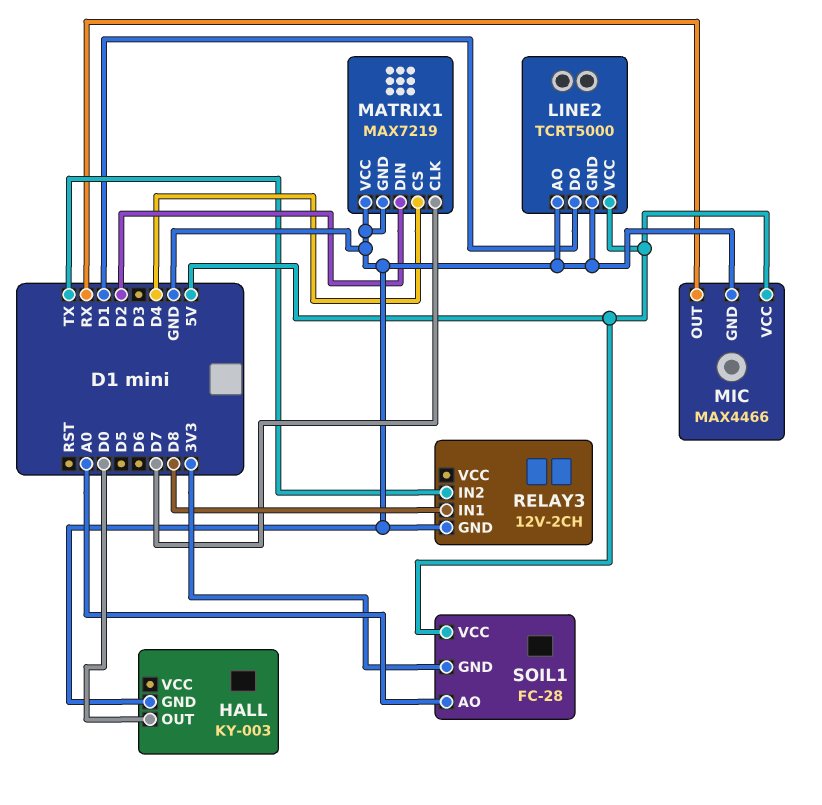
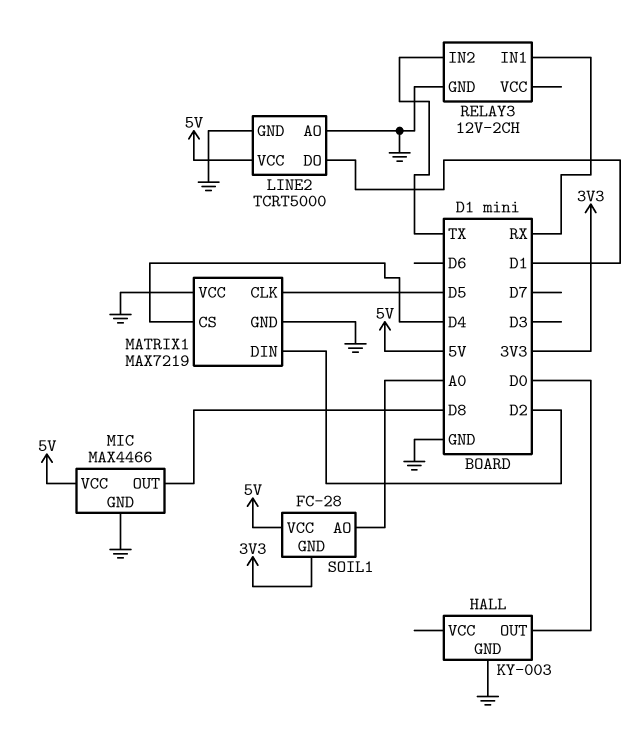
MATRIX1 pin CLK: D7 -> D5
MIC pin OUT: RX -> D8
RELAY3 pin IN1: D8 -> RX

